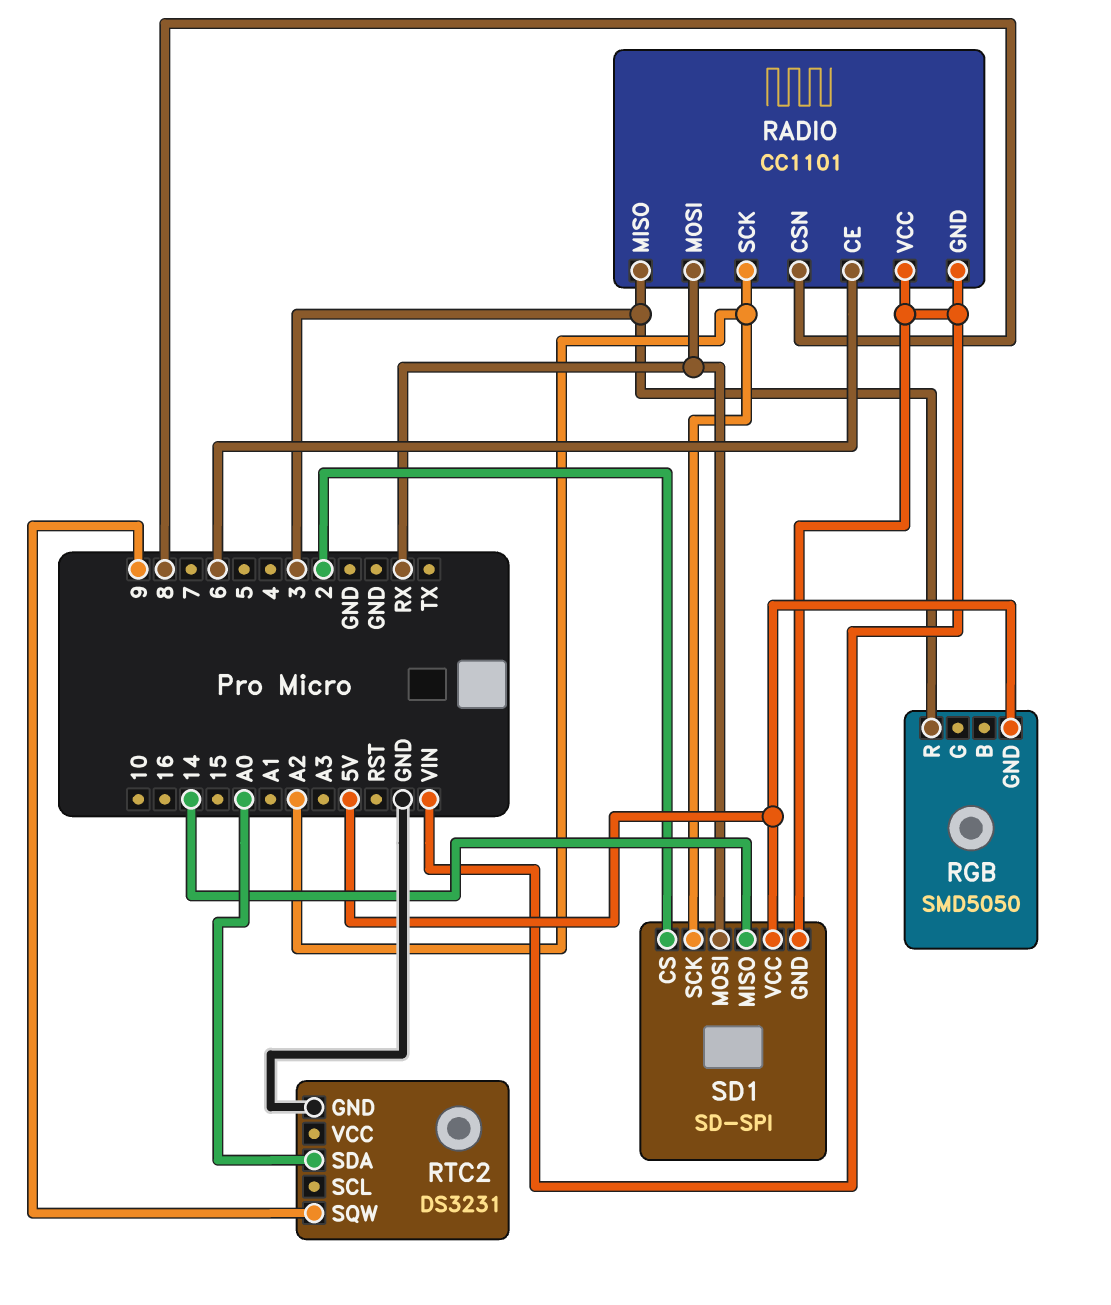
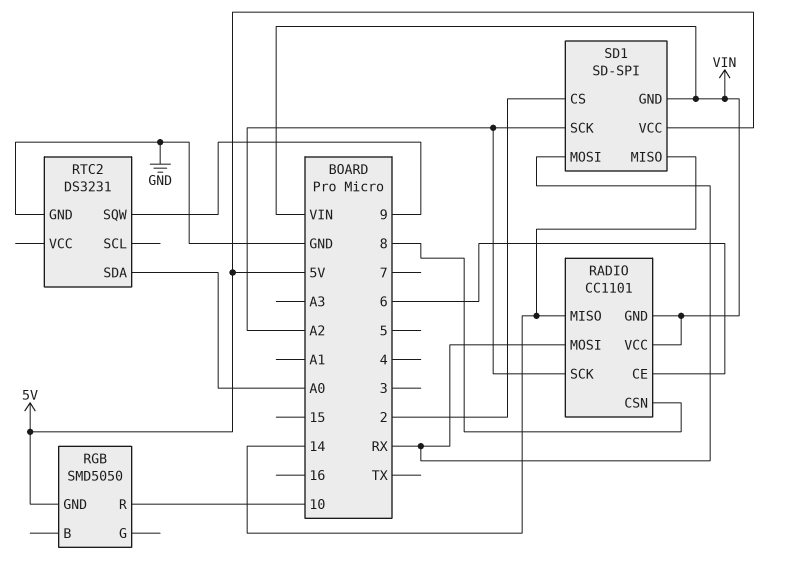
RADIO pin MISO: 3 -> 14
RGB pin R: 3 -> 10

